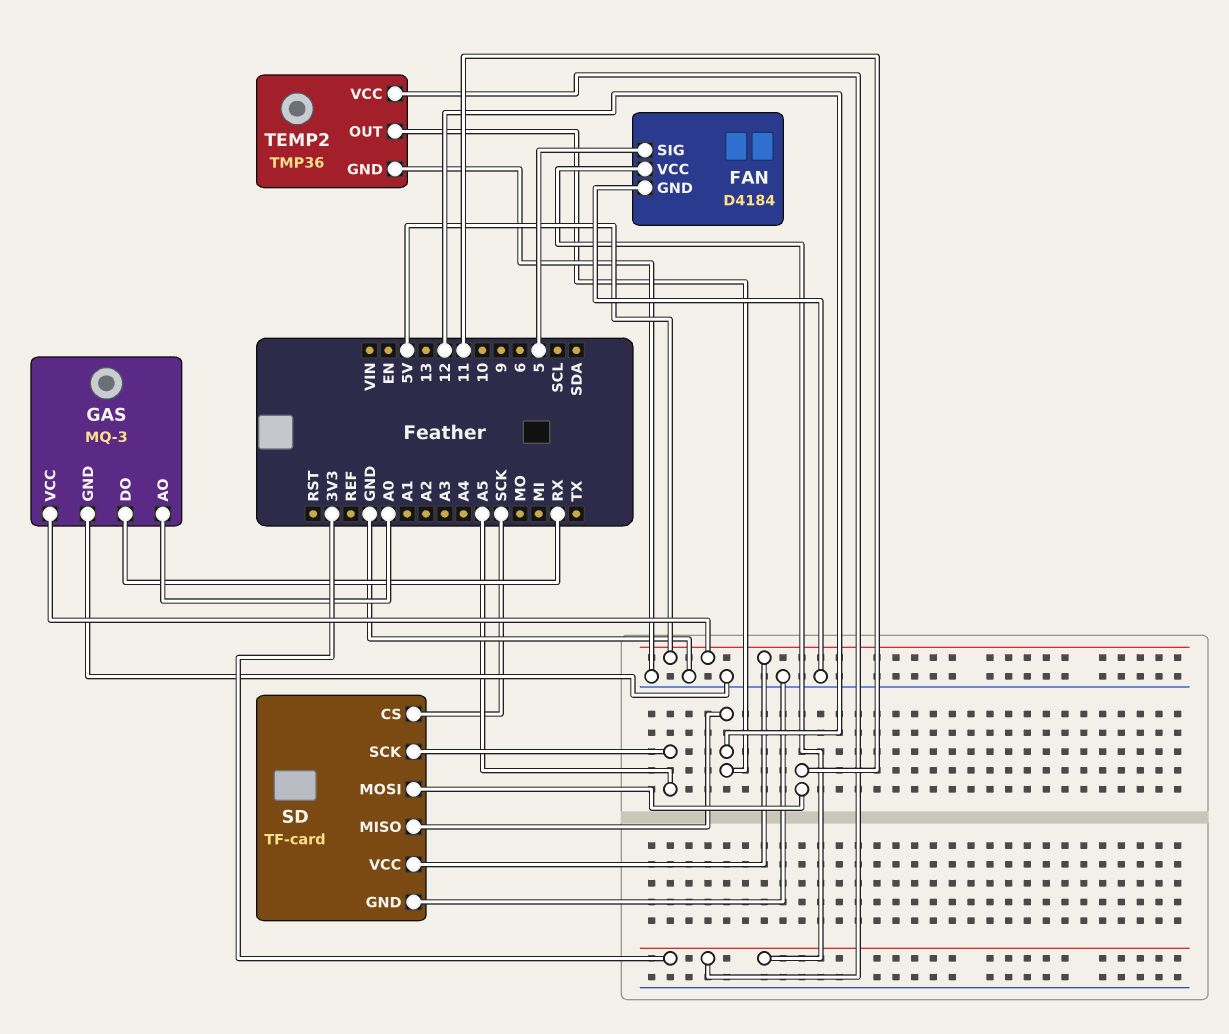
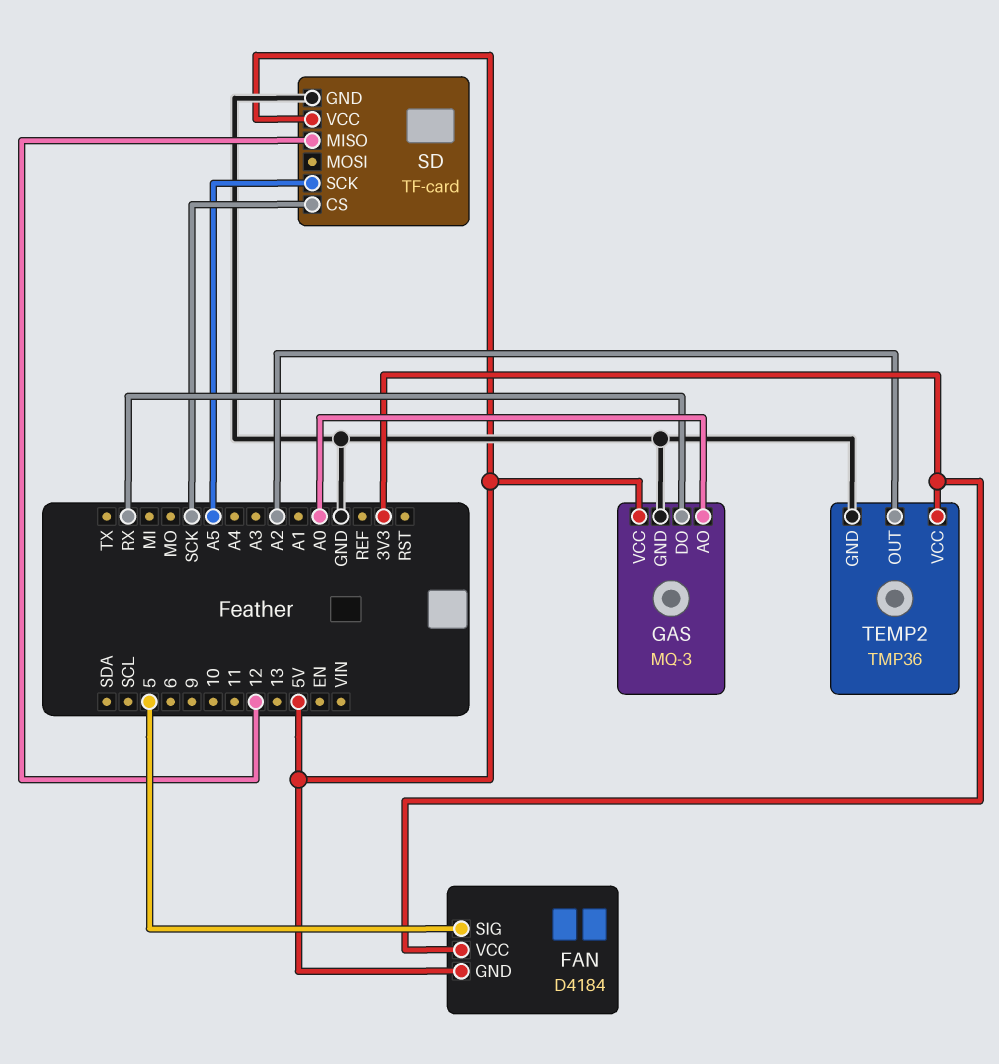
FAN pin GND: GND -> 5V
SD pin MOSI: 11 -> none
TEMP2 pin OUT: 12 -> A2

